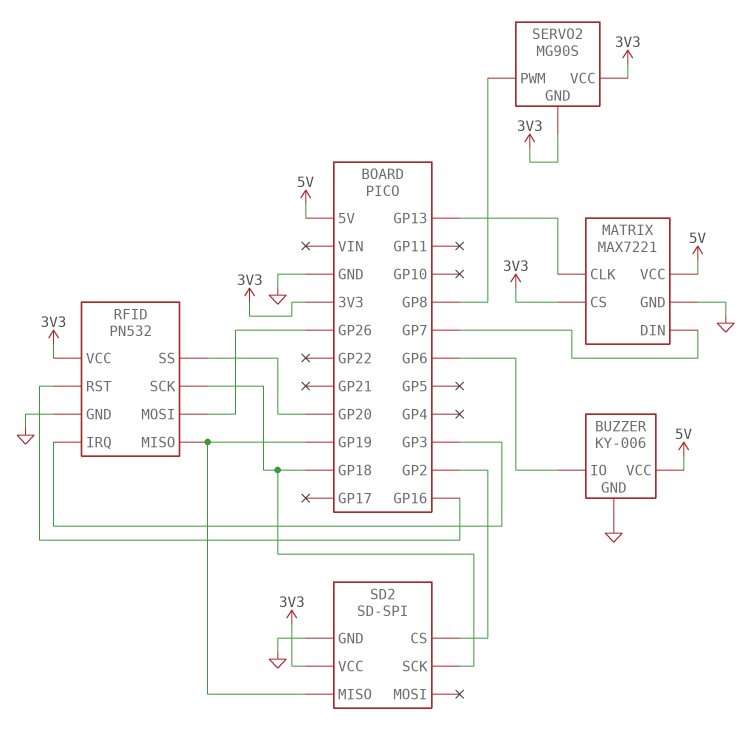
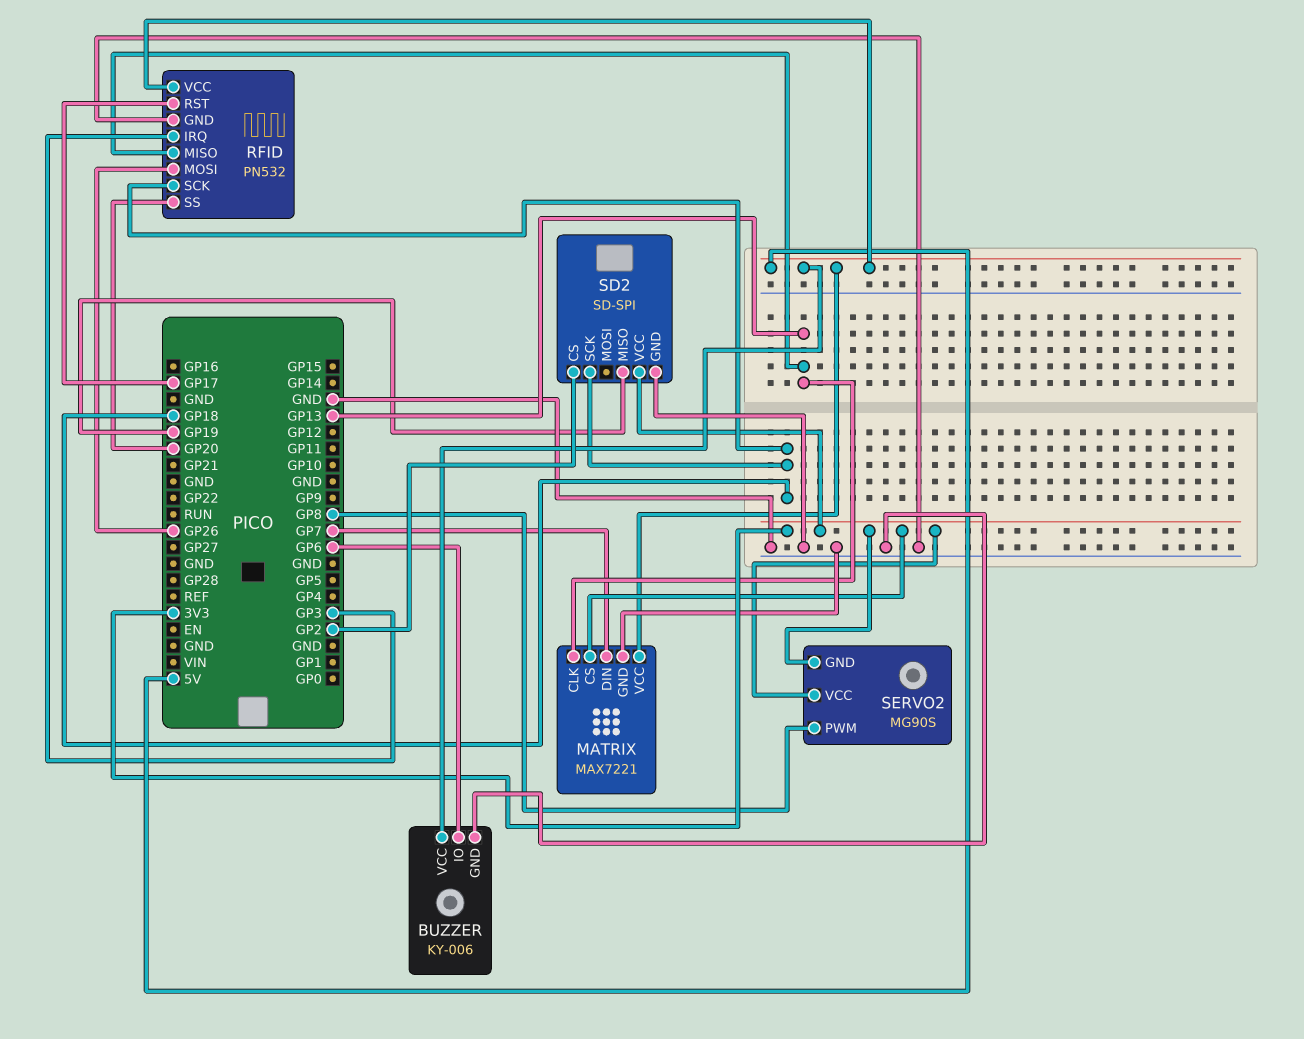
RFID pin MISO: GP19 -> GP13
RFID pin RST: GP16 -> GP17
RFID pin VCC: 3V3 -> 5V

